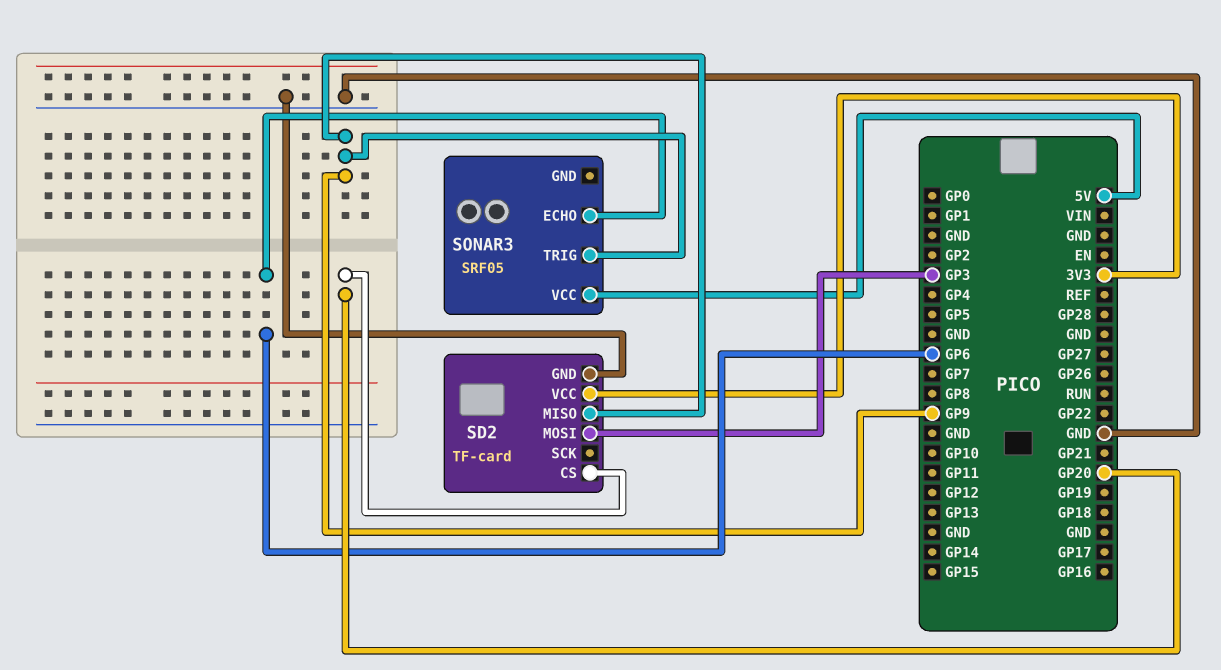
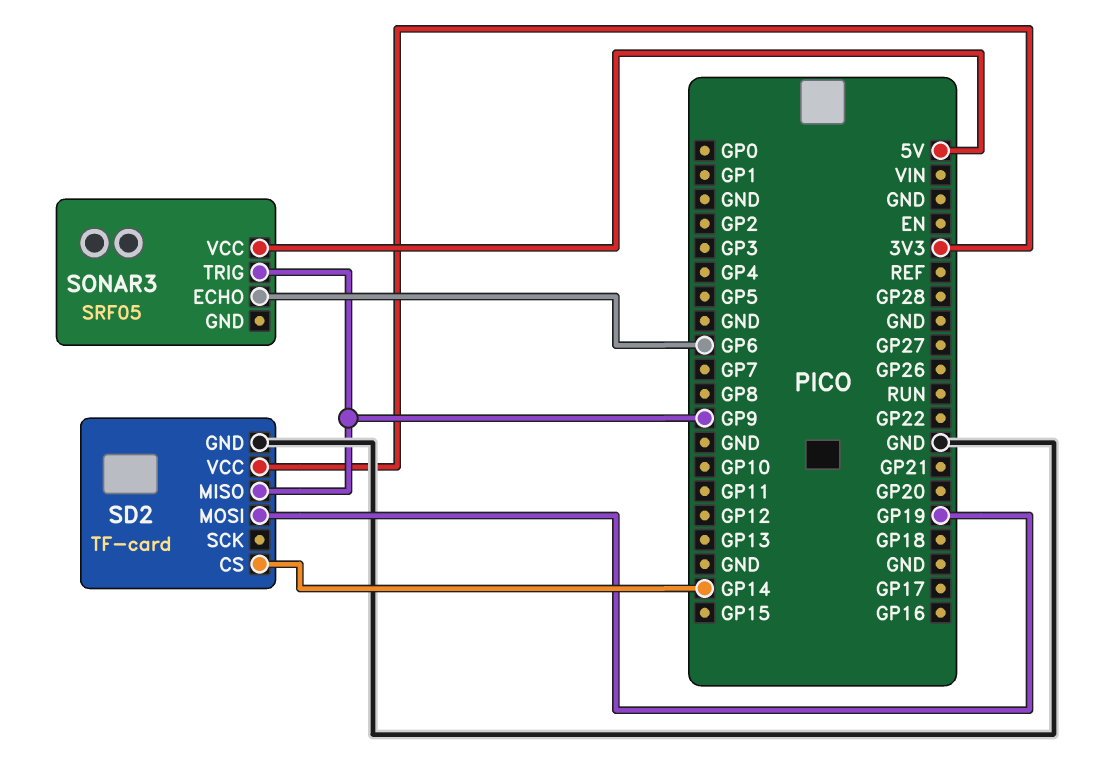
SD2 pin CS: GP20 -> GP14
SD2 pin MOSI: GP3 -> GP19

